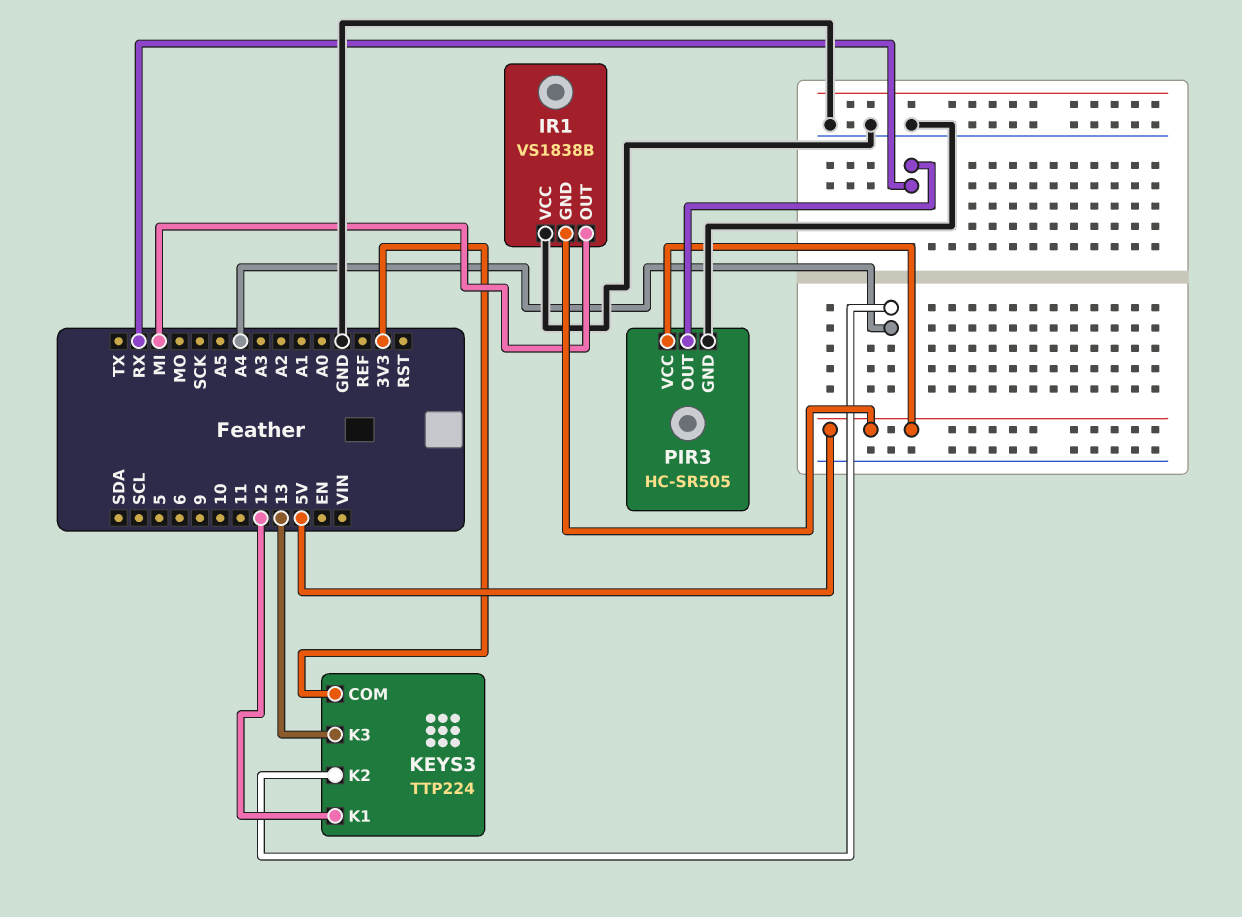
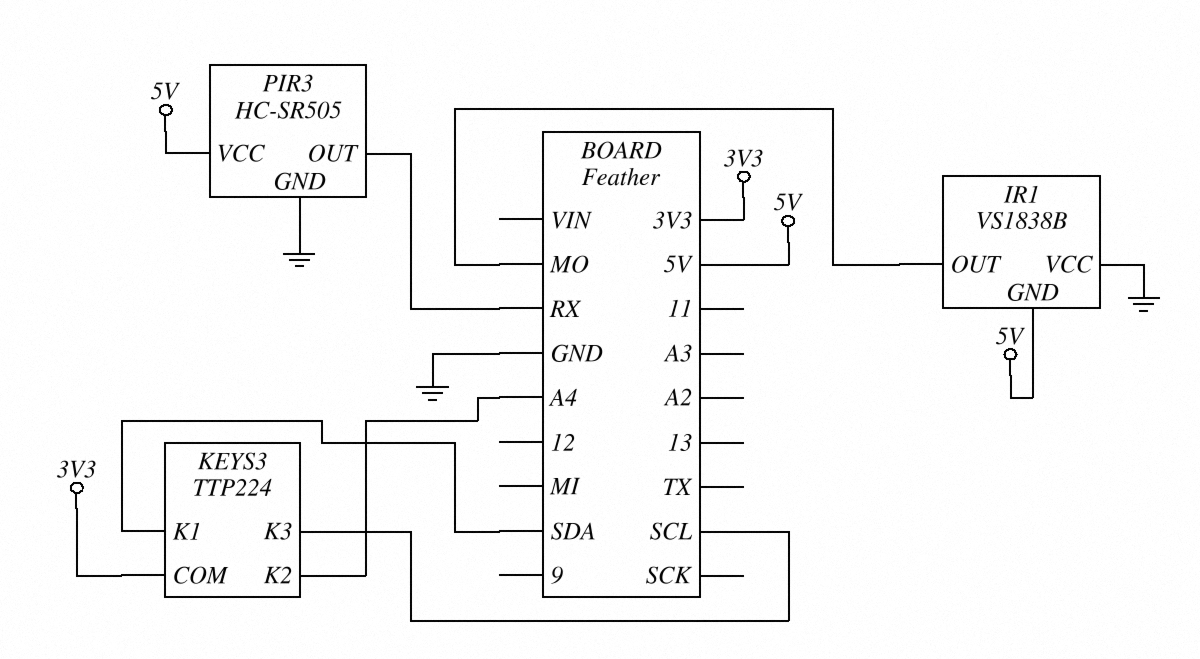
IR1 pin OUT: MI -> MO
KEYS3 pin K1: 12 -> SDA
KEYS3 pin K3: 13 -> SCL

